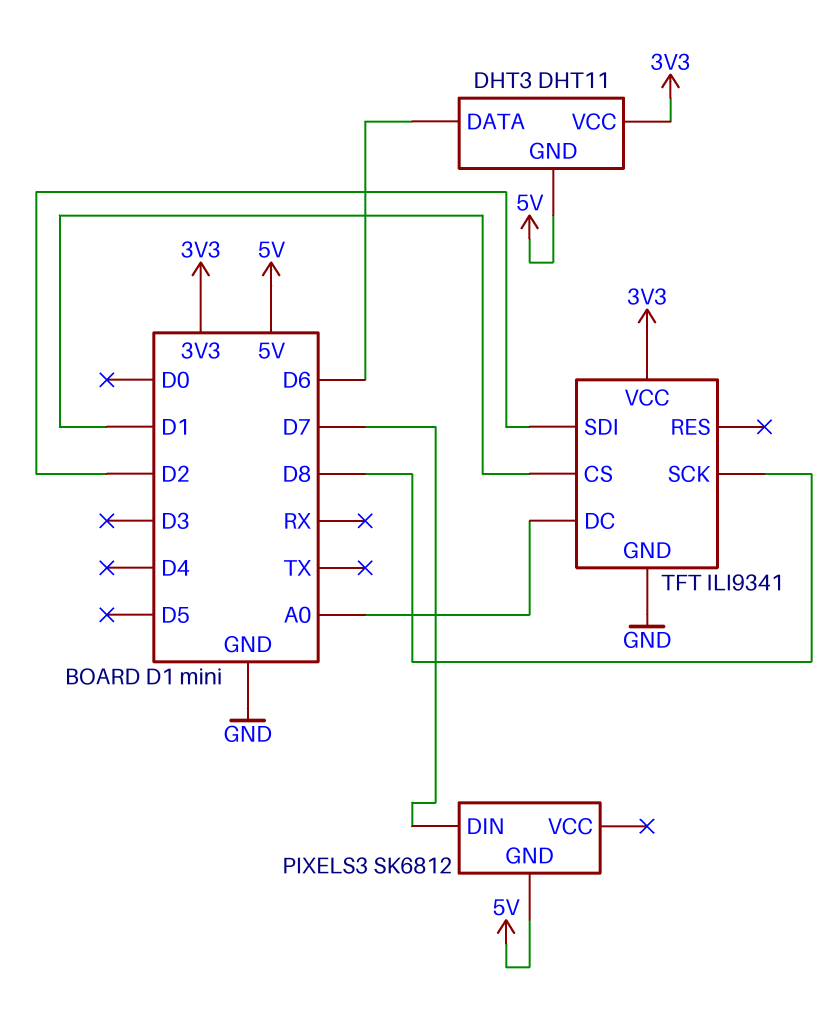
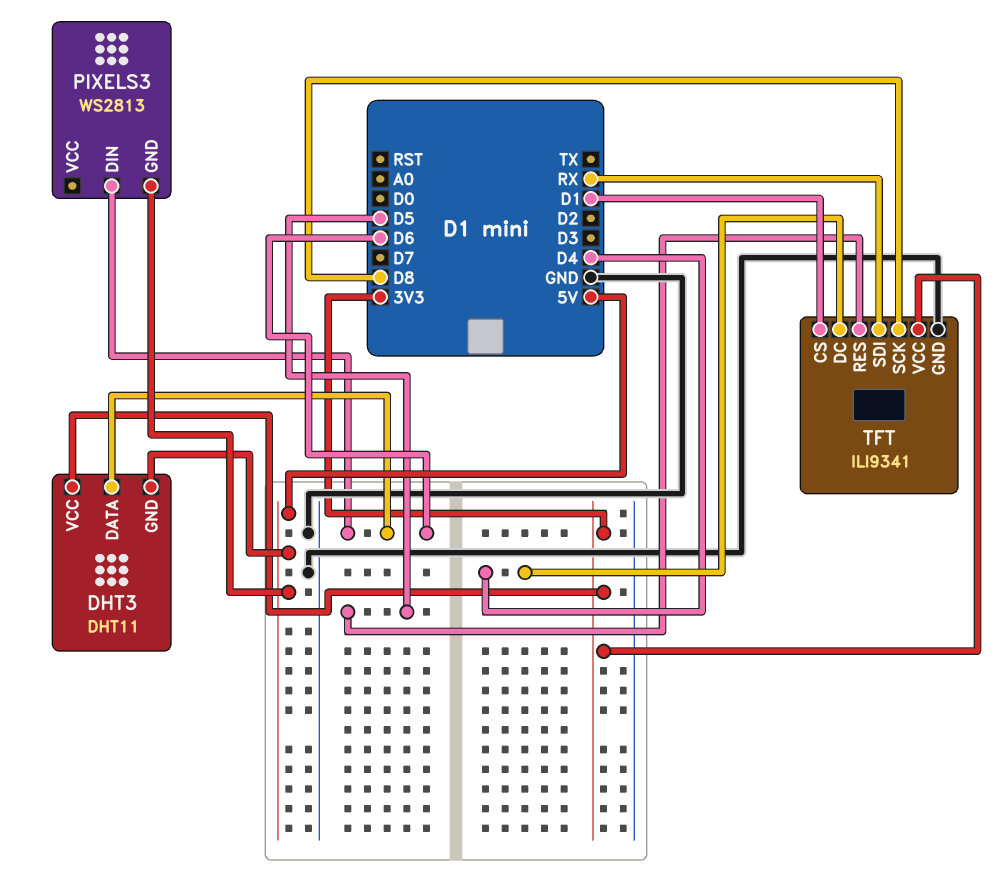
PIXELS3: SK6812 -> WS2813
PIXELS3 pin DIN: D7 -> D6
TFT pin DC: A0 -> D4
TFT pin RES: none -> D5
TFT pin SDI: D2 -> RX

